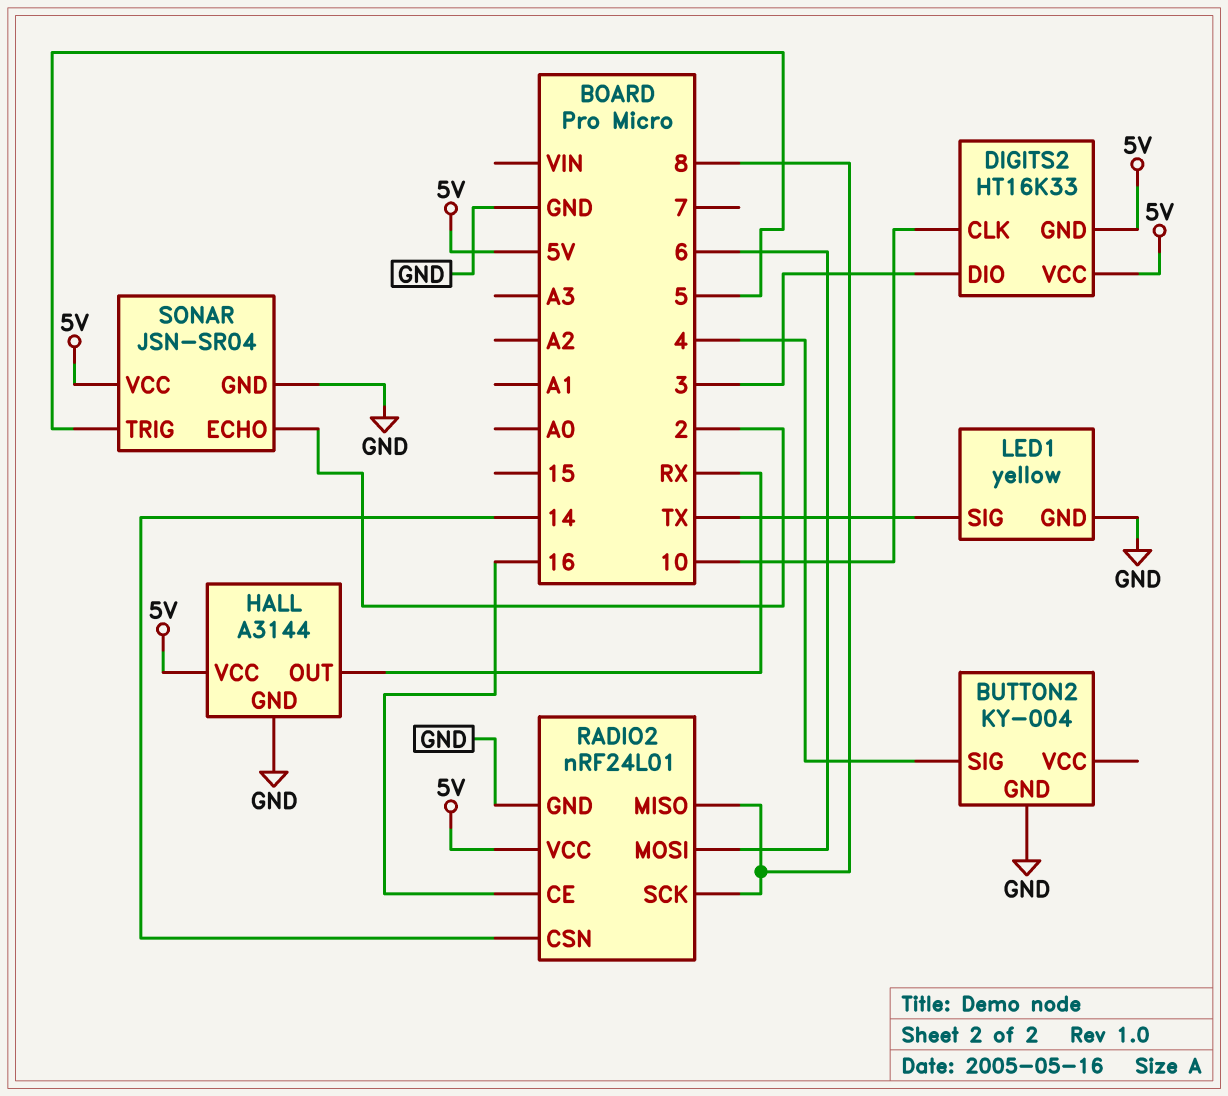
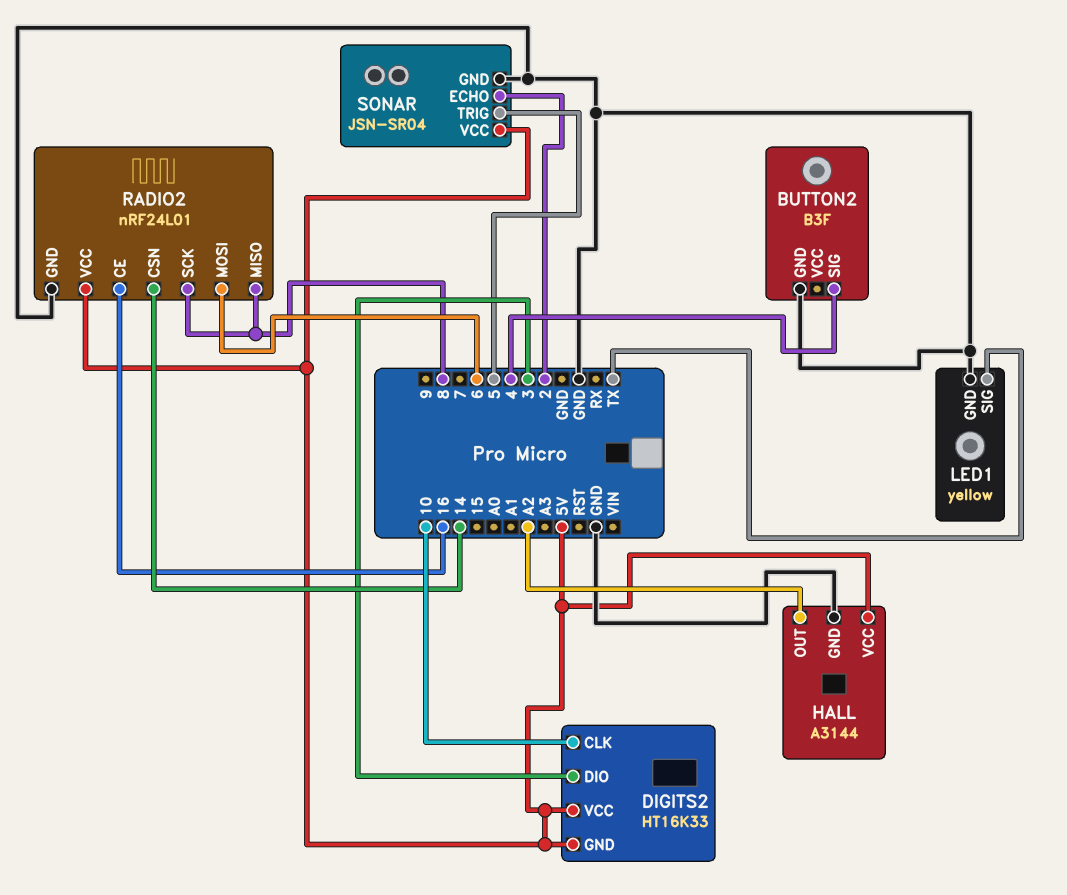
BUTTON2: KY-004 -> B3F
HALL pin OUT: RX -> A2

